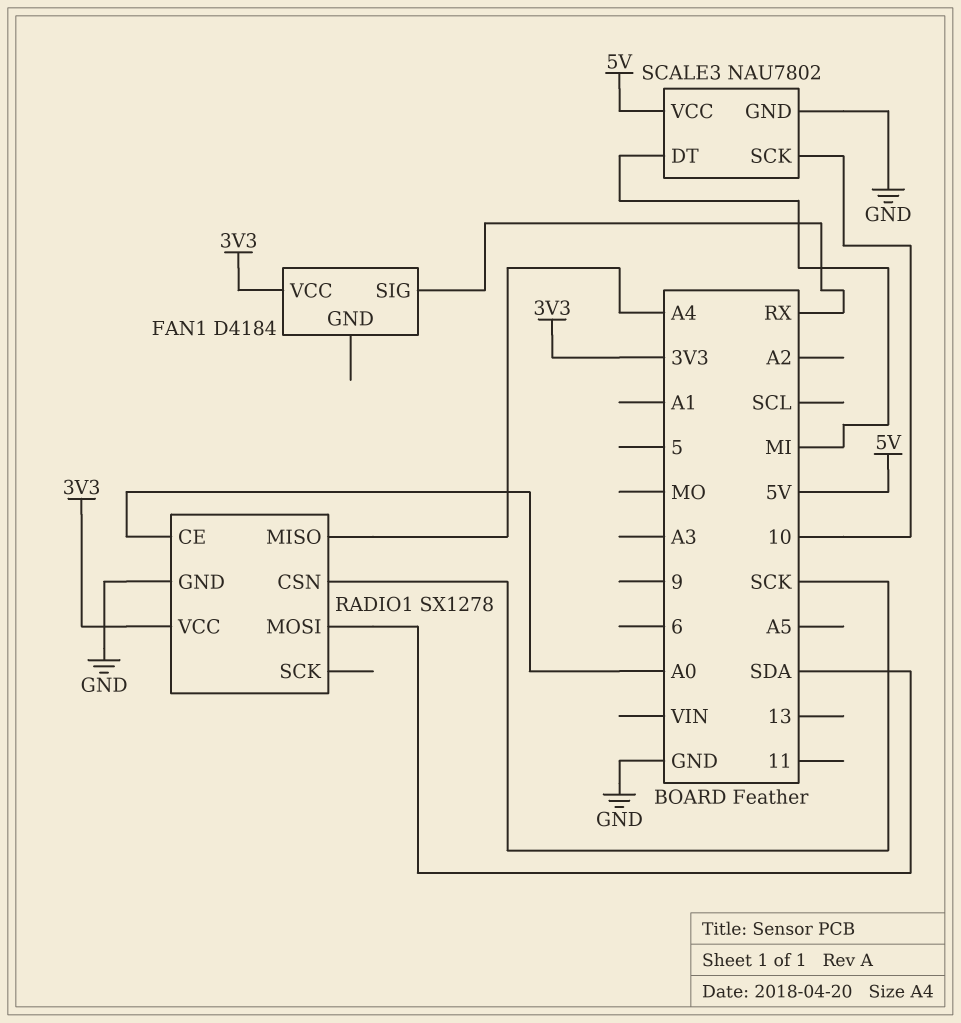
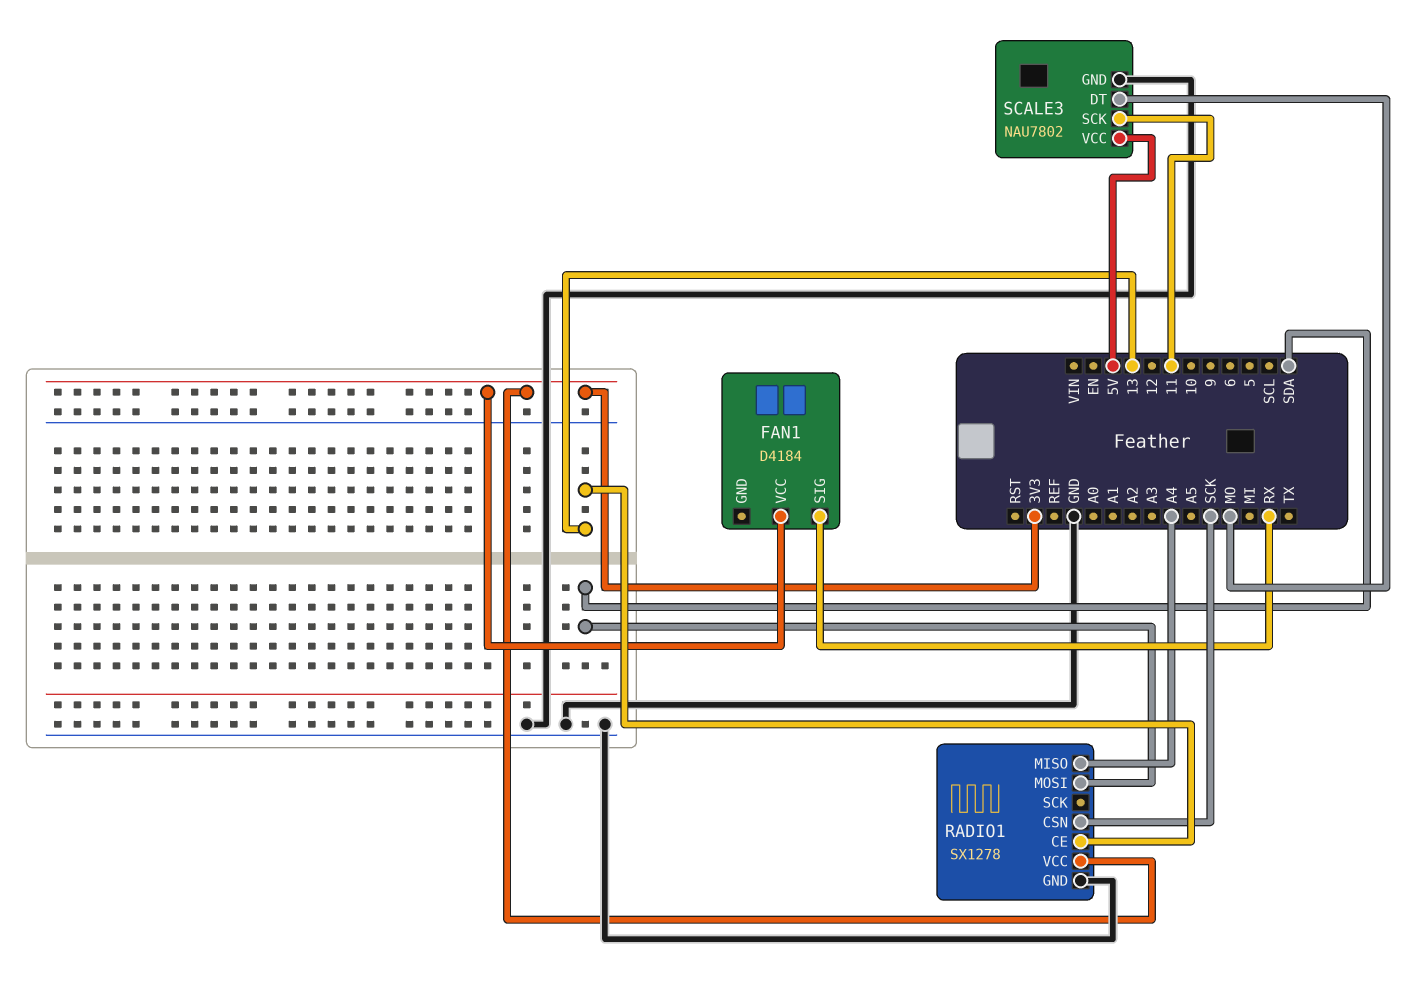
RADIO1 pin CE: A0 -> 13
SCALE3 pin DT: MI -> MO
SCALE3 pin SCK: 10 -> 11

